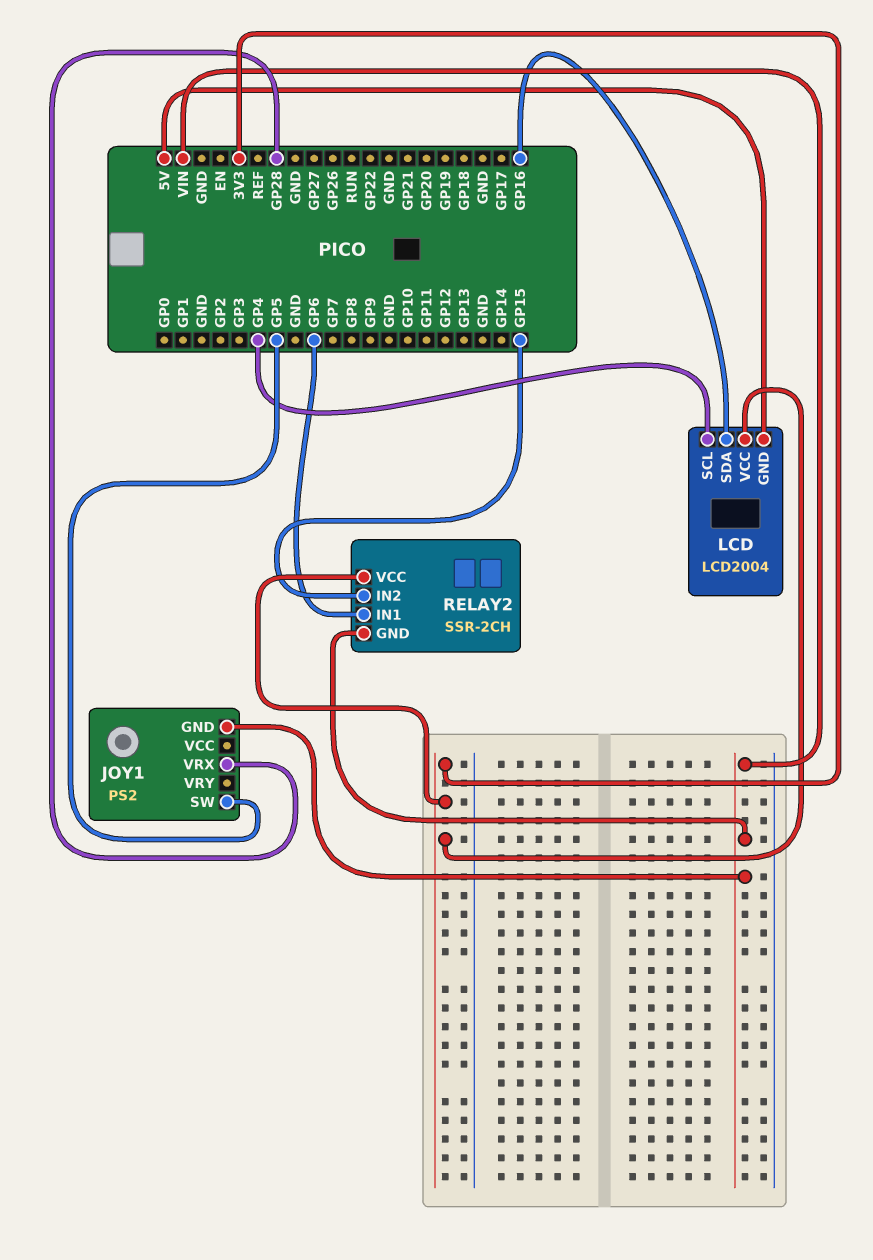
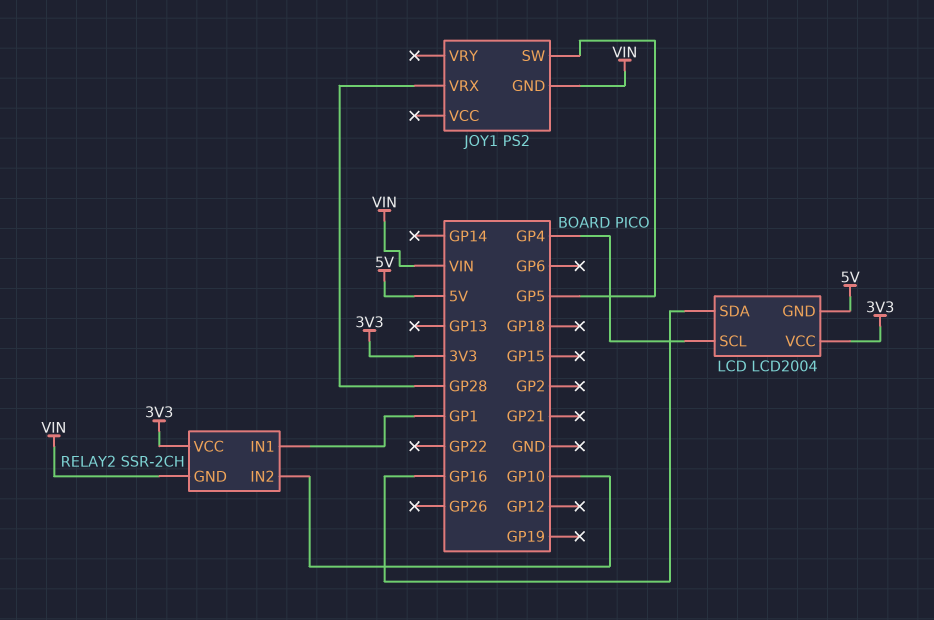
RELAY2 pin IN1: GP6 -> GP1
RELAY2 pin IN2: GP15 -> GP10

